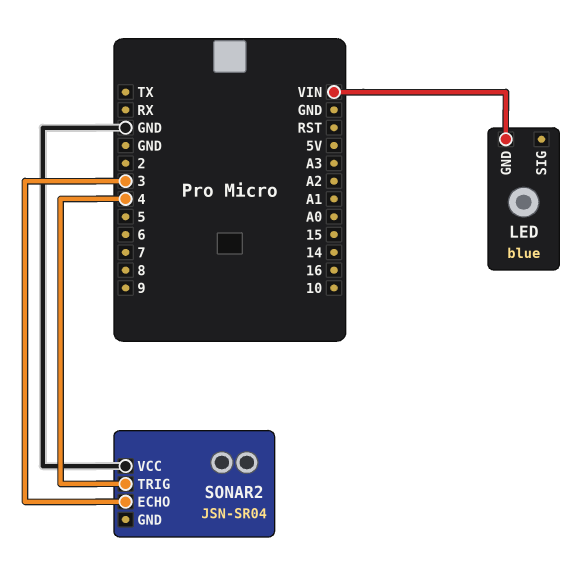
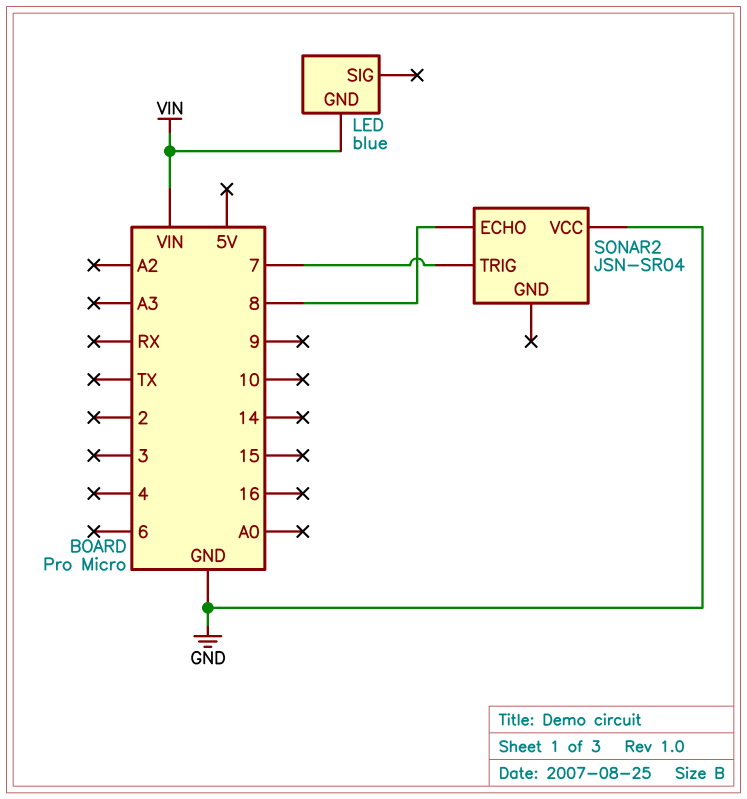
SONAR2 pin ECHO: 3 -> 8
SONAR2 pin TRIG: 4 -> 7

